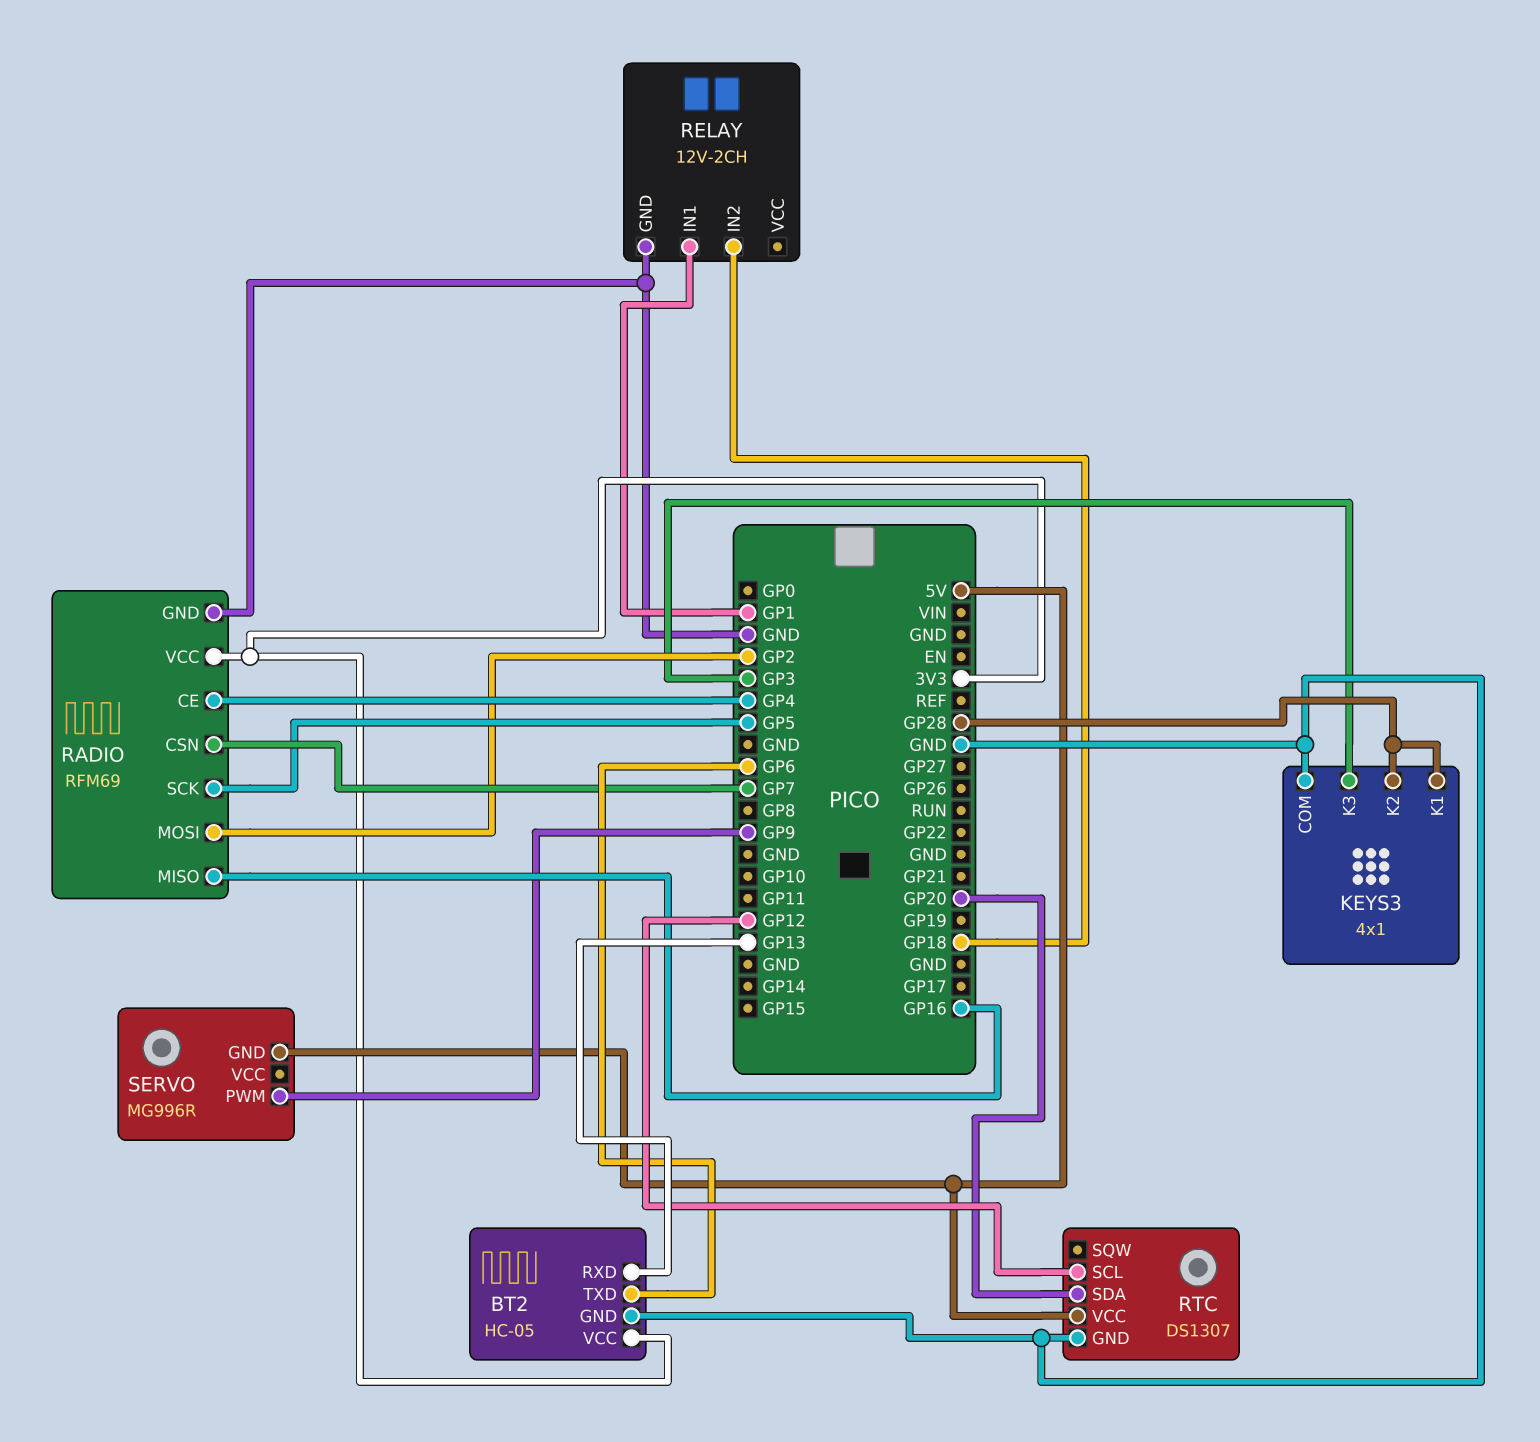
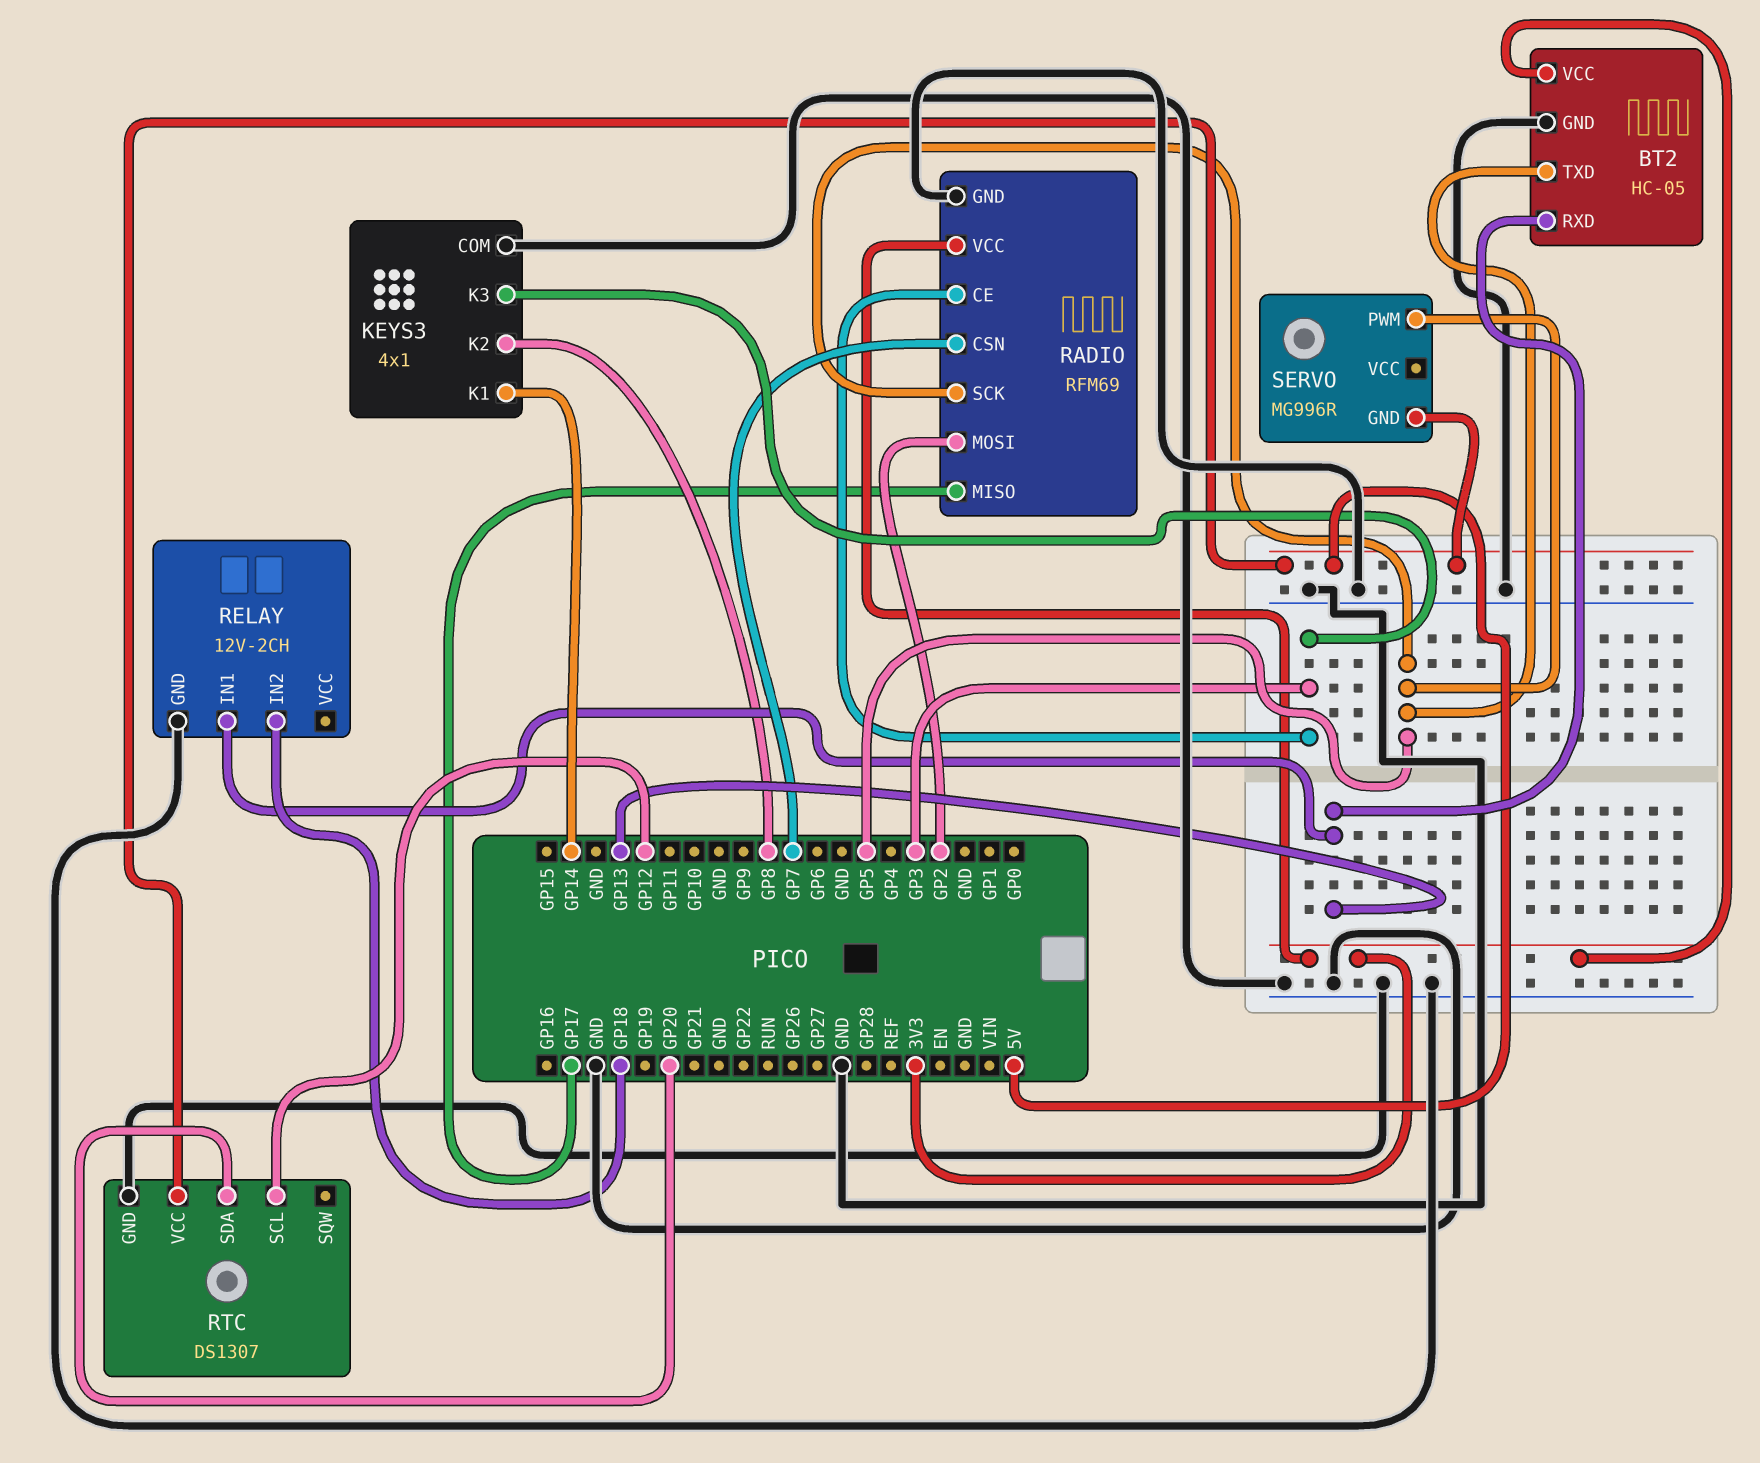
BT2 pin TXD: GP6 -> GP5
KEYS3 pin K1: GP28 -> GP14
KEYS3 pin K2: GP28 -> GP8
RADIO pin CE: GP4 -> GP3
RADIO pin MISO: GP16 -> GP17
RELAY pin IN1: GP1 -> GP13
SERVO pin PWM: GP9 -> GP5

